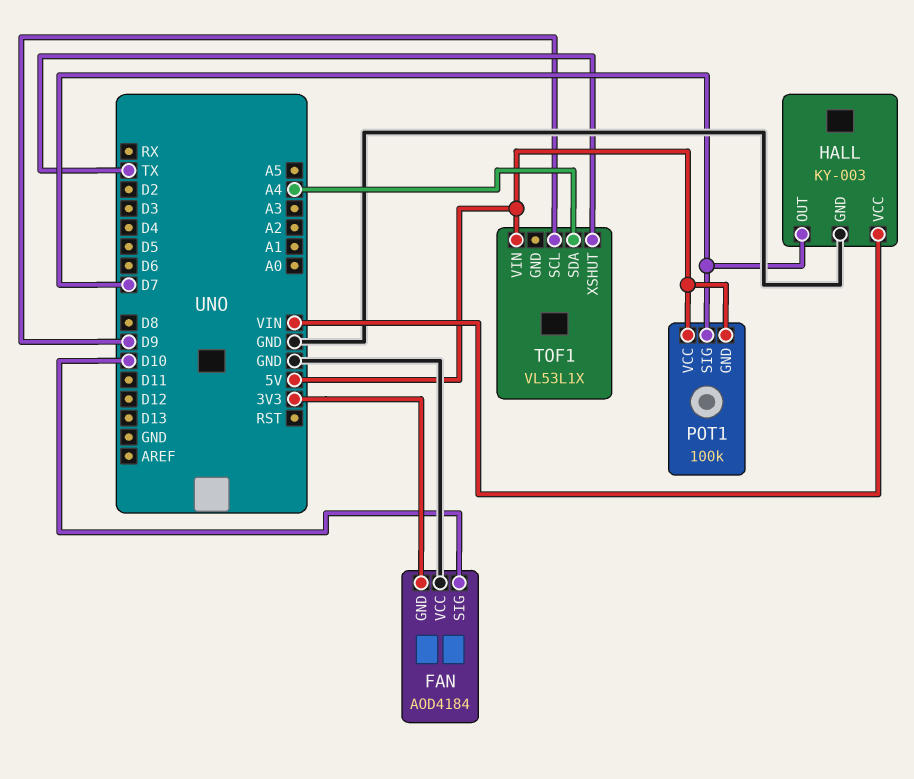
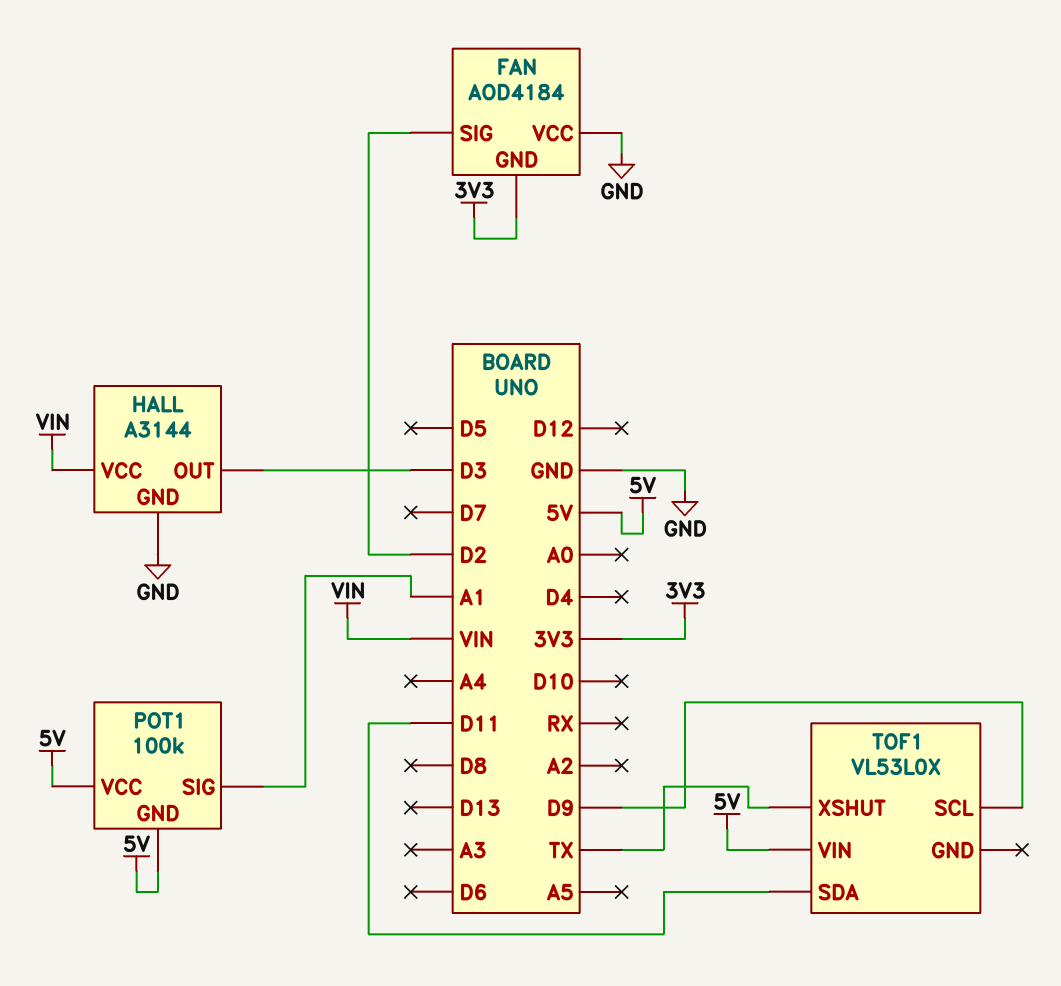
FAN pin SIG: D10 -> D2
HALL: KY-003 -> A3144
HALL pin OUT: D7 -> D3
POT1 pin SIG: D7 -> A1
TOF1: VL53L1X -> VL53L0X
TOF1 pin SDA: A4 -> D11

